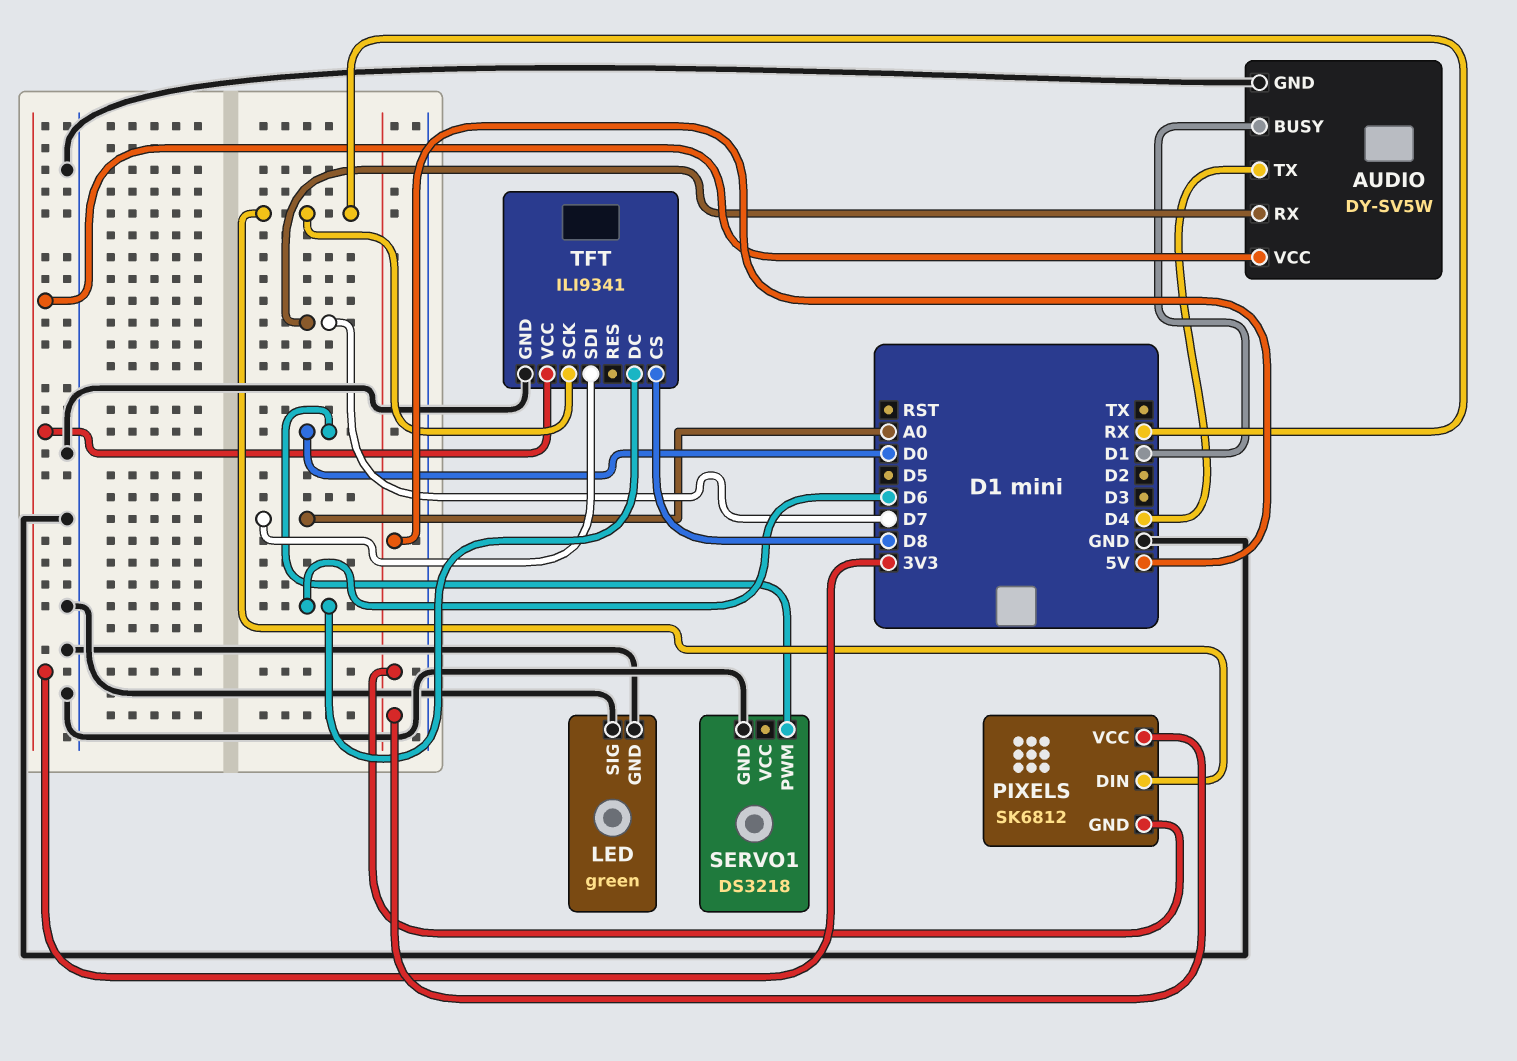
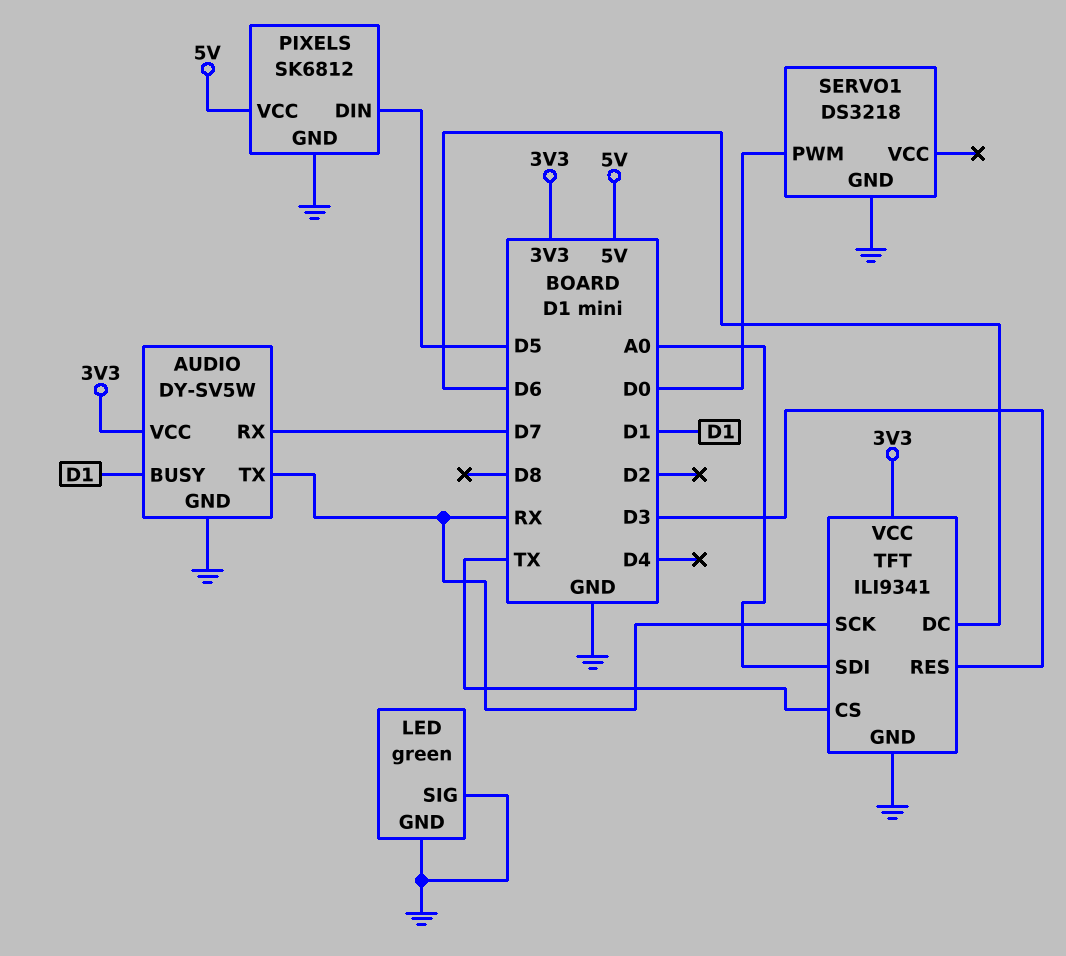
AUDIO pin TX: D4 -> RX
PIXELS pin DIN: RX -> D5
PIXELS pin GND: 5V -> GND
TFT pin CS: D8 -> TX
TFT pin RES: none -> D3

